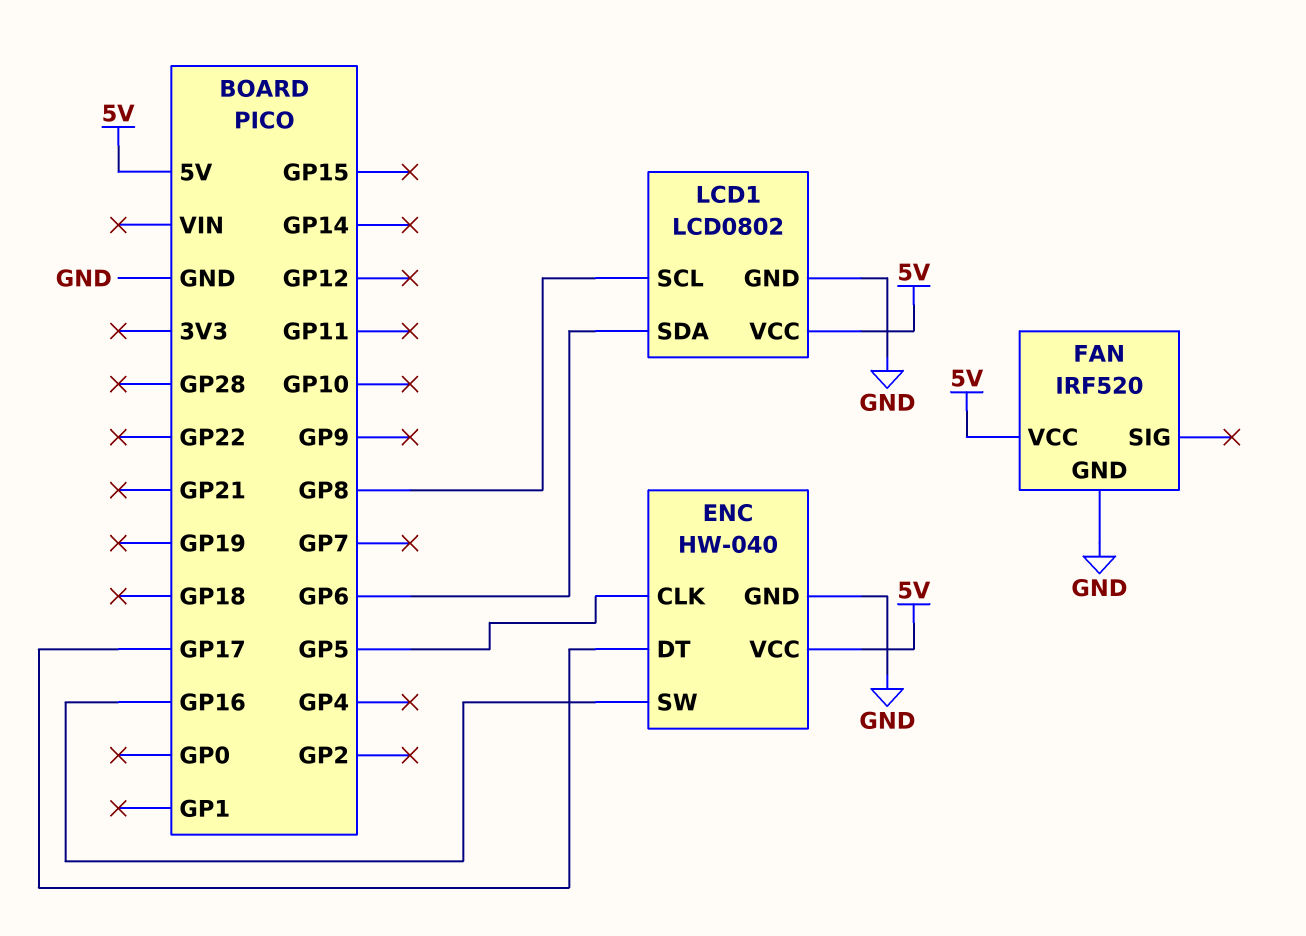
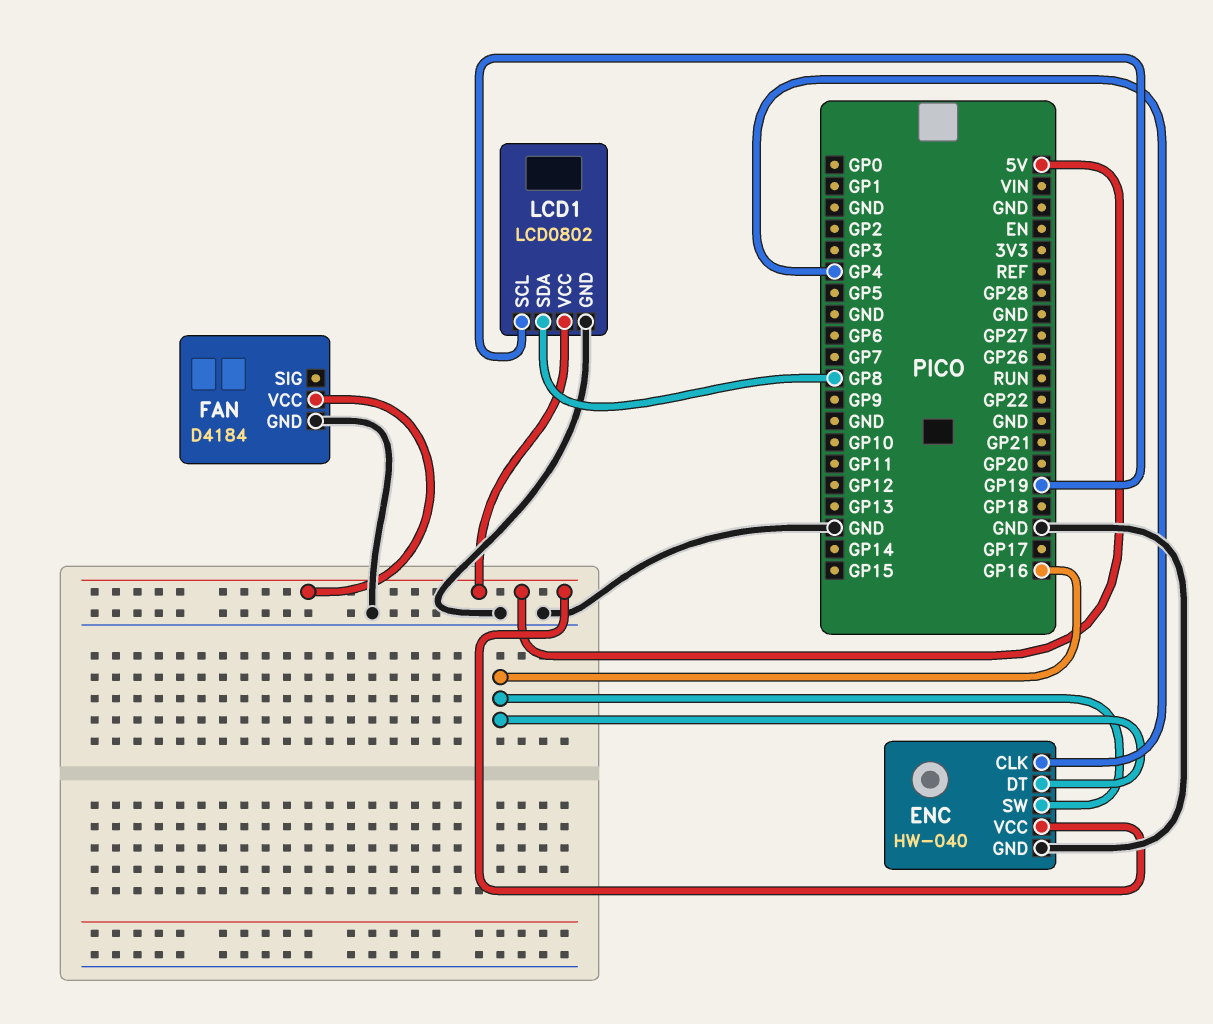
ENC pin CLK: GP5 -> GP4
ENC pin DT: GP17 -> GP16
FAN: IRF520 -> D4184
LCD1 pin SCL: GP8 -> GP19
LCD1 pin SDA: GP6 -> GP8

